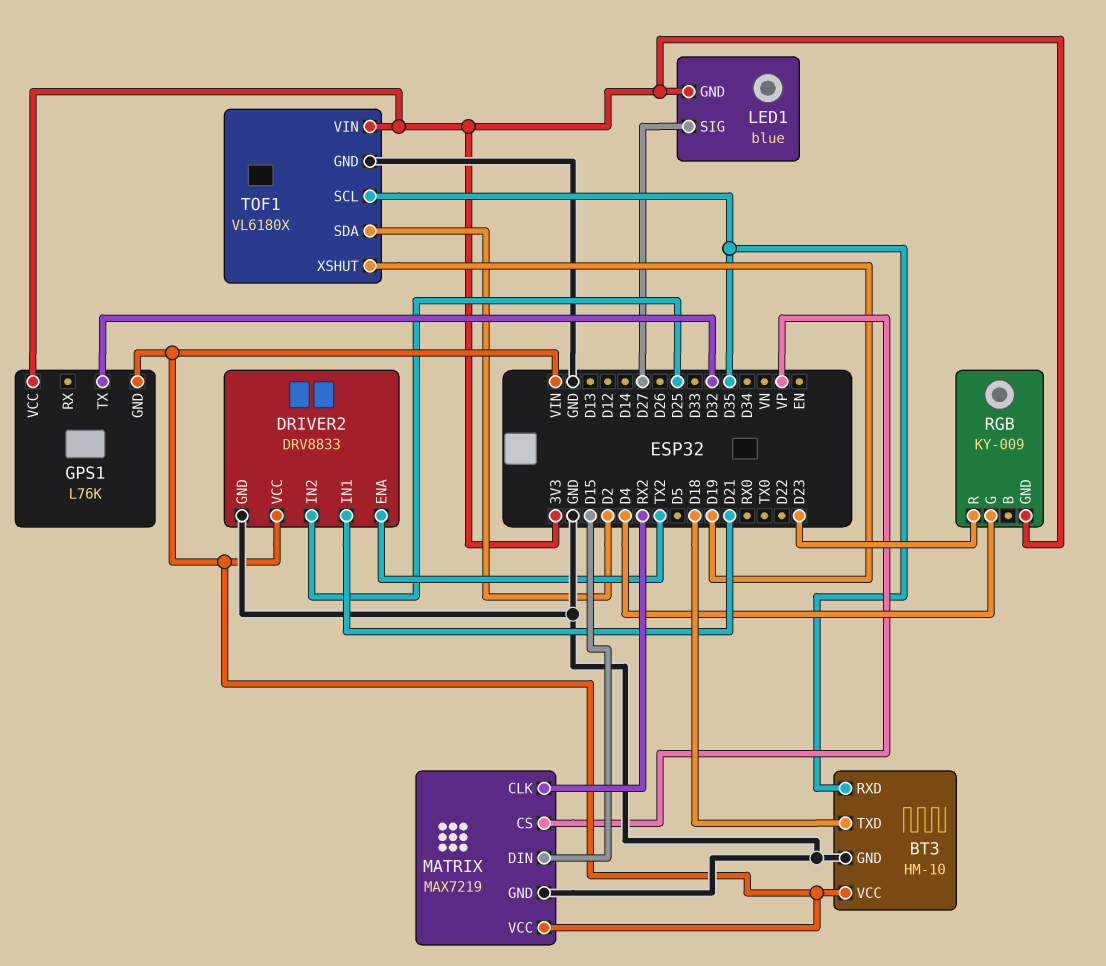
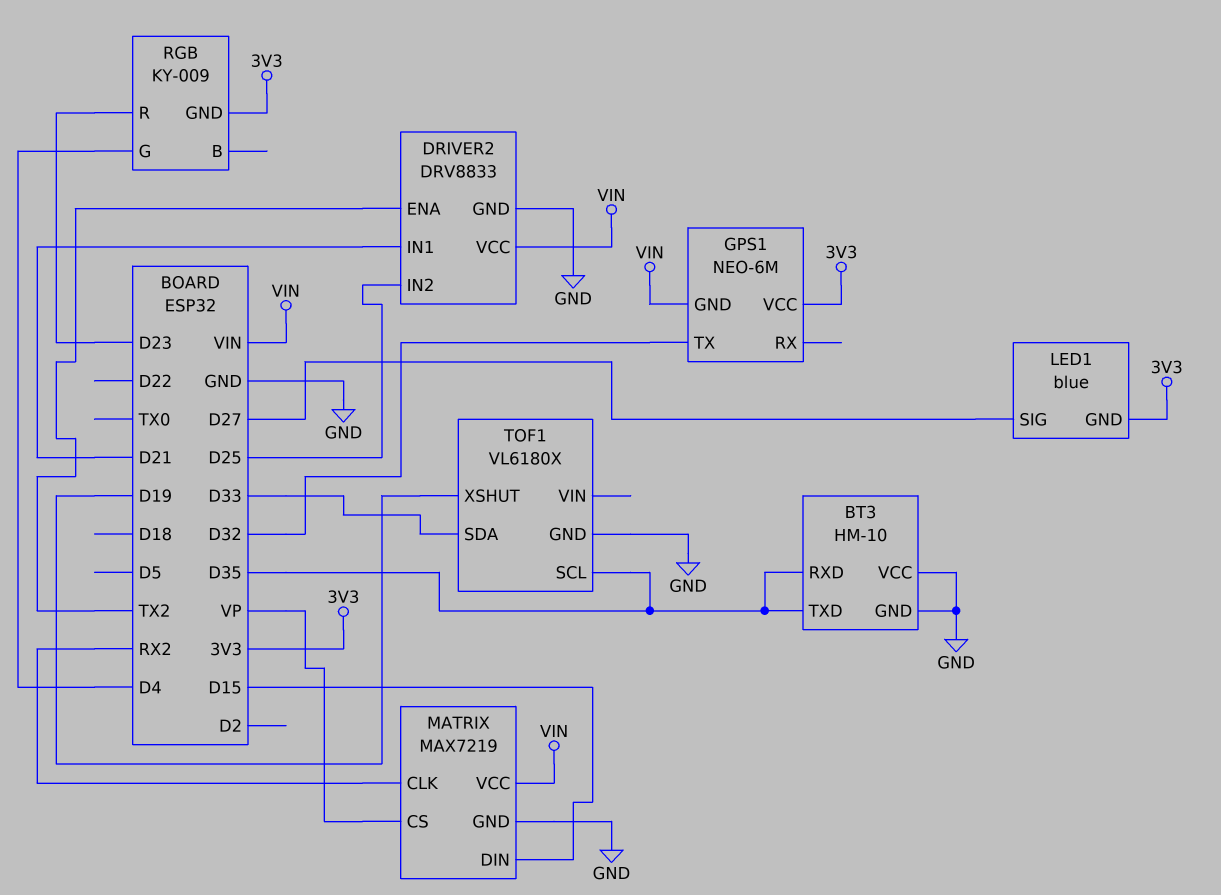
BT3 pin TXD: D18 -> D35
BT3 pin VCC: VIN -> GND
GPS1: L76K -> NEO-6M
TOF1 pin SDA: D2 -> D33
TOF1 pin VIN: 3V3 -> none

